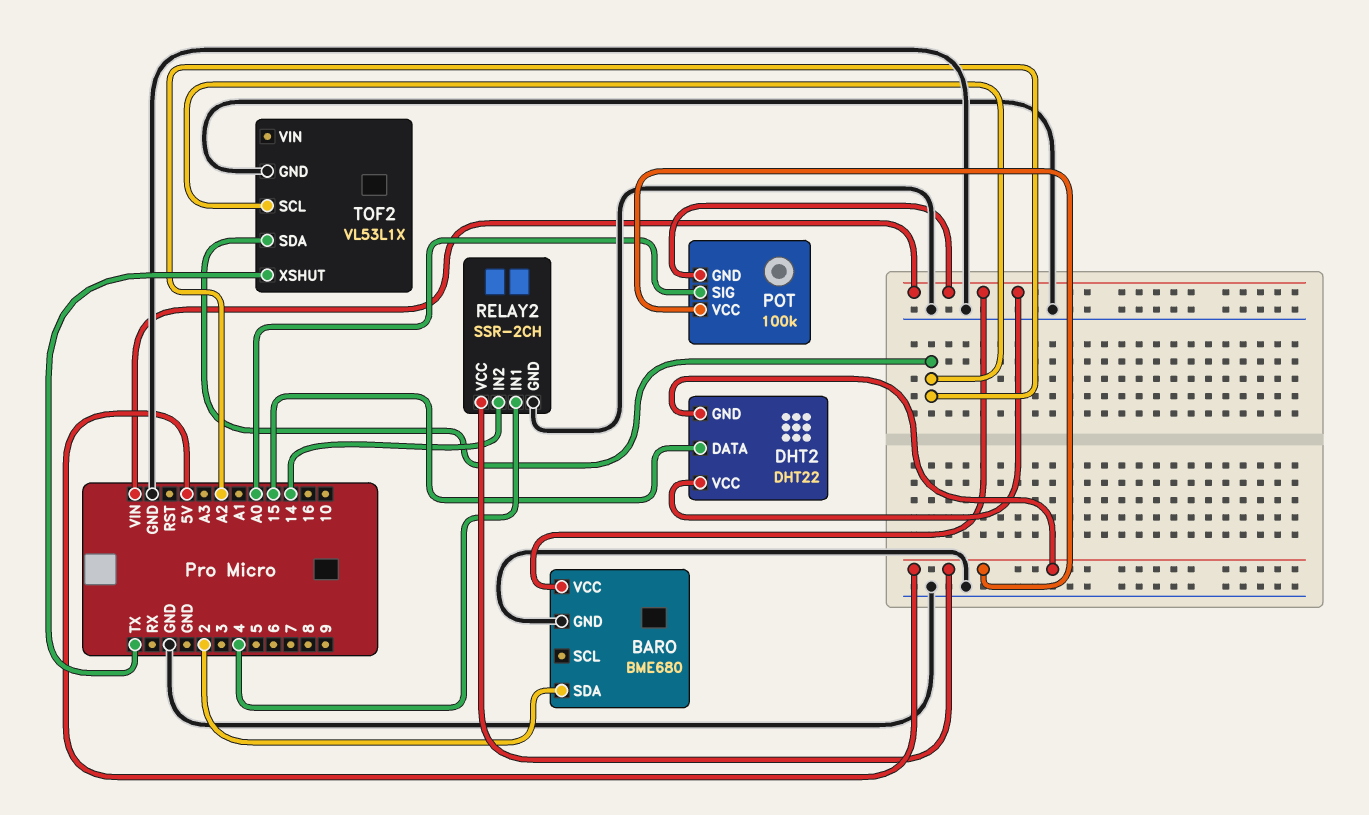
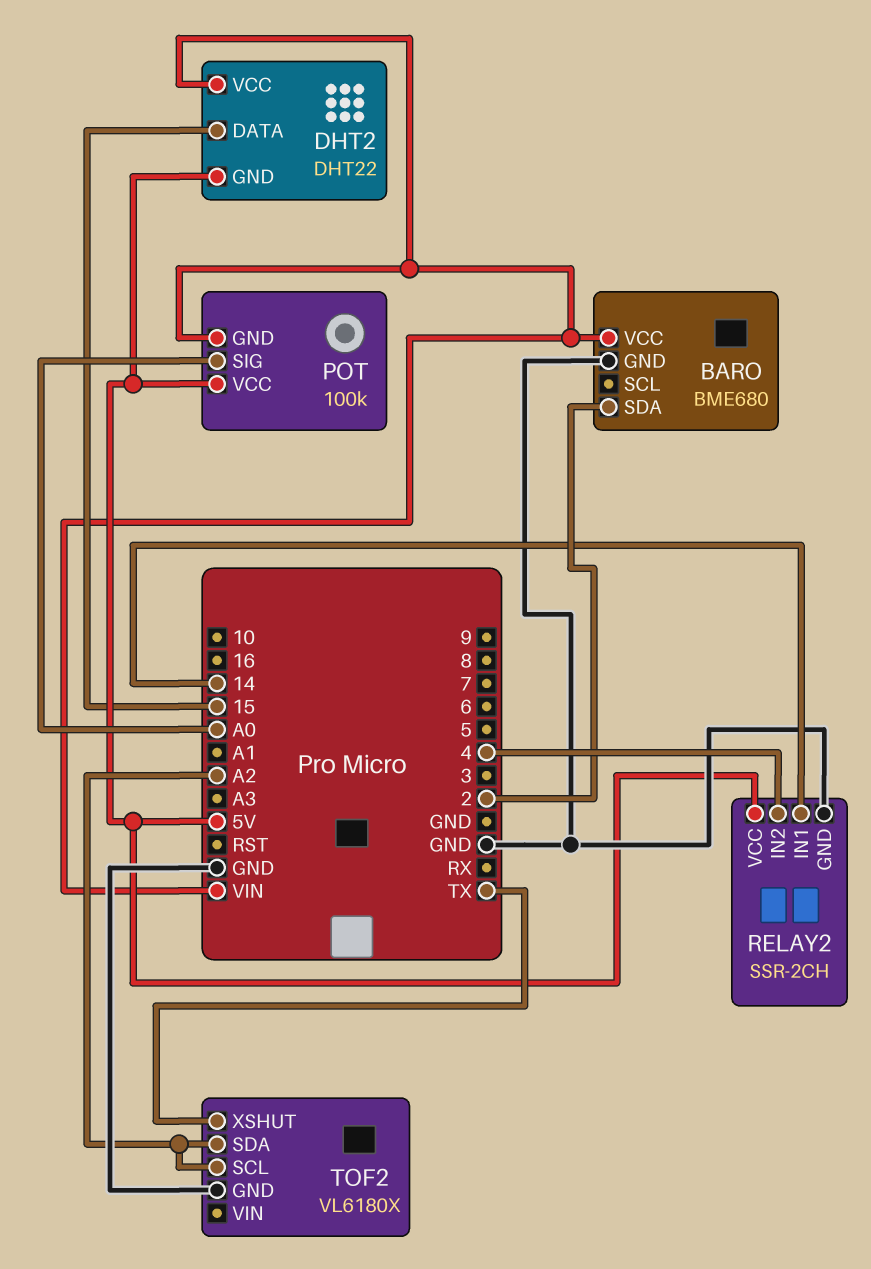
RELAY2 pin IN1: 4 -> 14
RELAY2 pin IN2: 14 -> 4
TOF2: VL53L1X -> VL6180X

